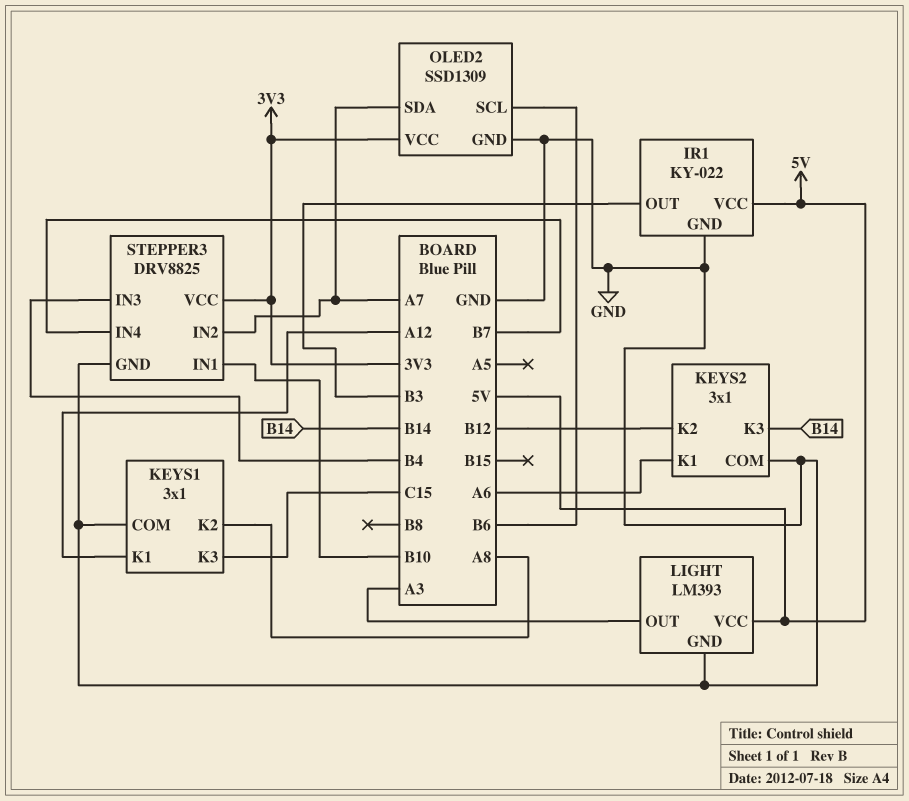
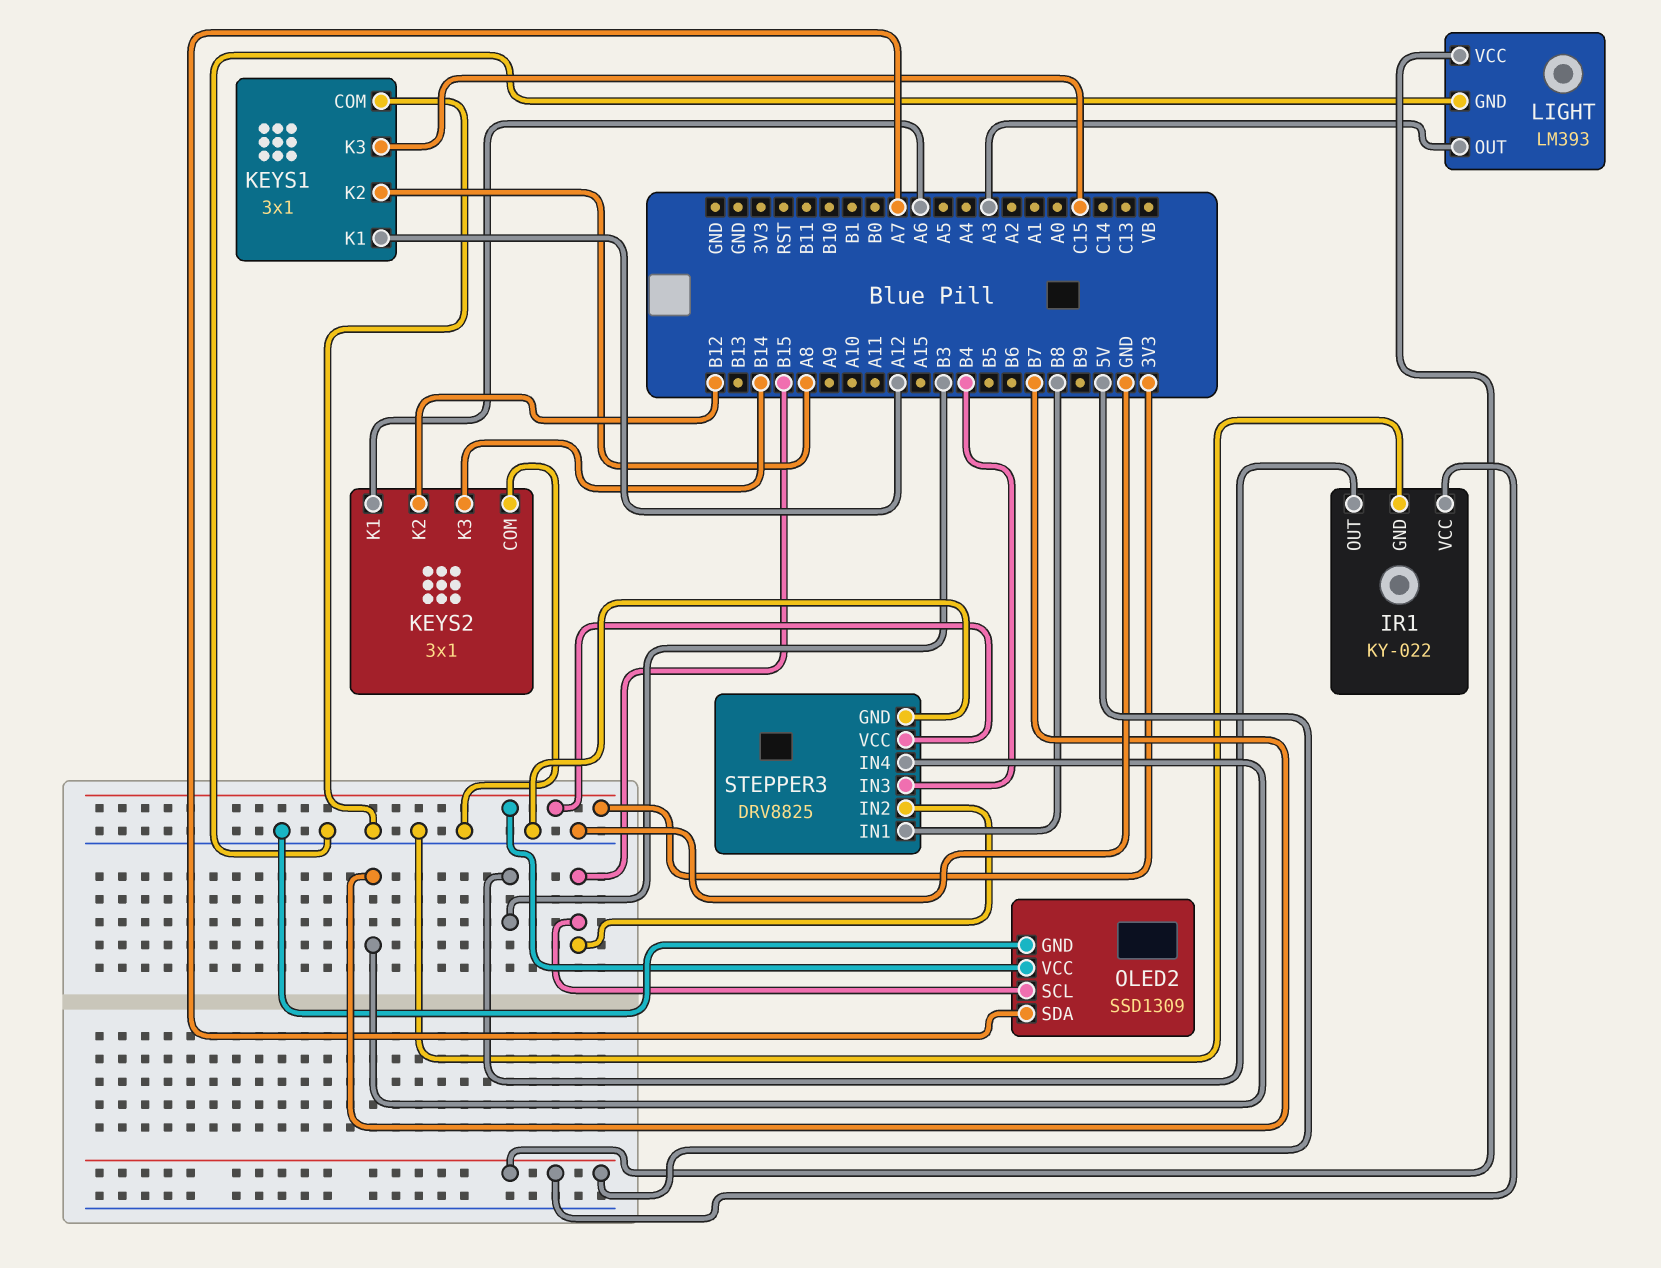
OLED2 pin SCL: B6 -> B15
STEPPER3 pin IN1: B10 -> B8
STEPPER3 pin IN2: A7 -> B15

